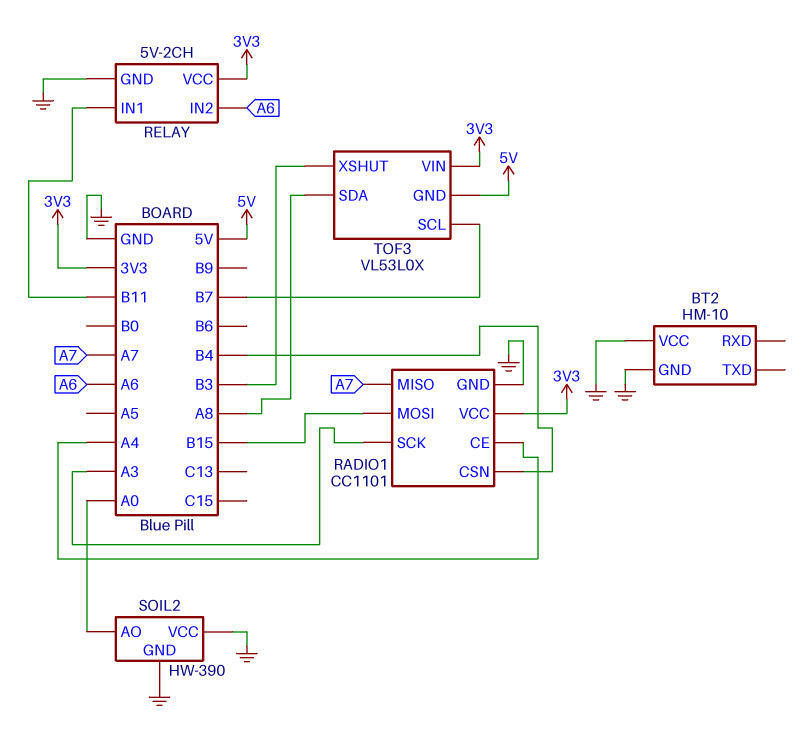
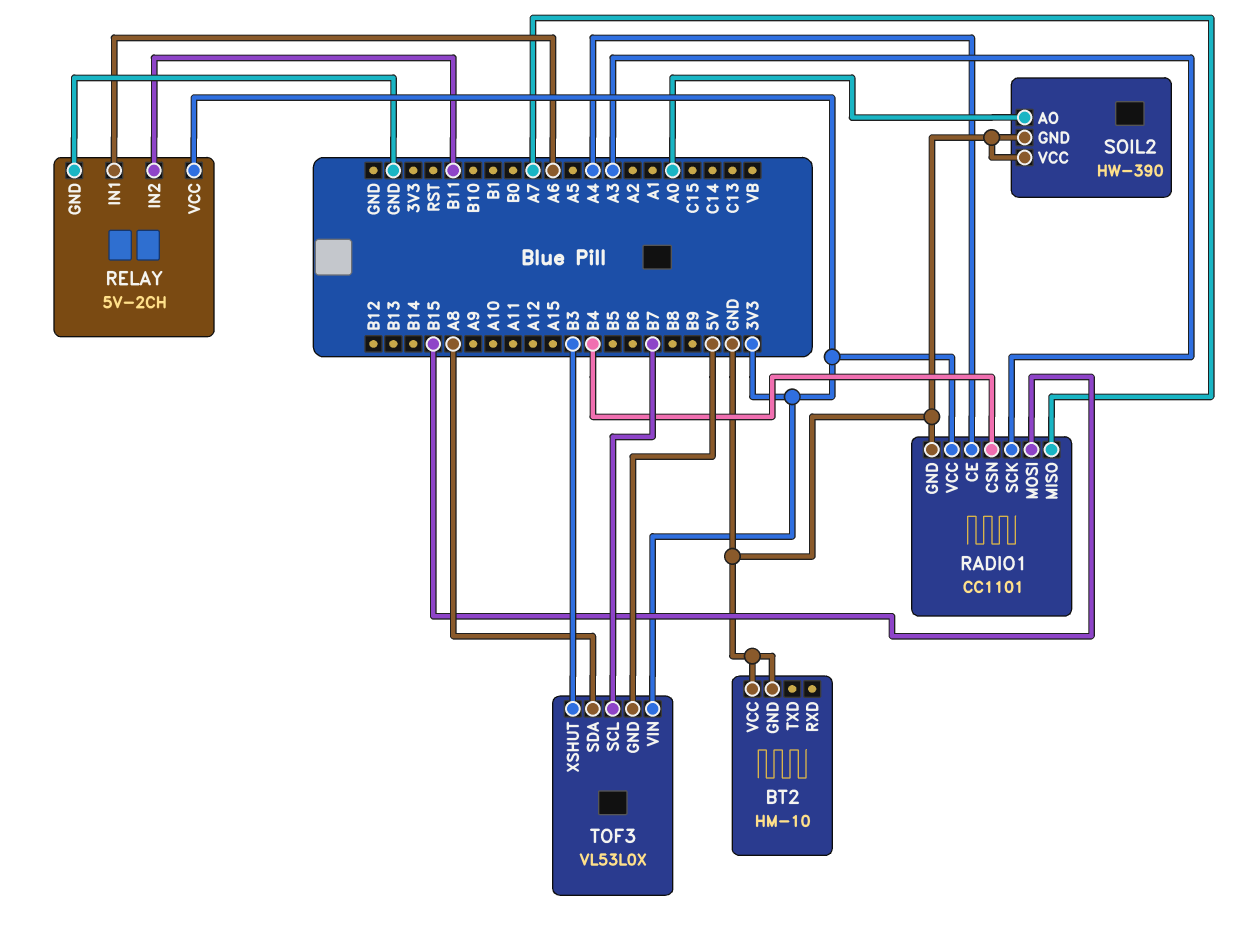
RELAY pin IN1: B11 -> A6
RELAY pin IN2: A6 -> B11

